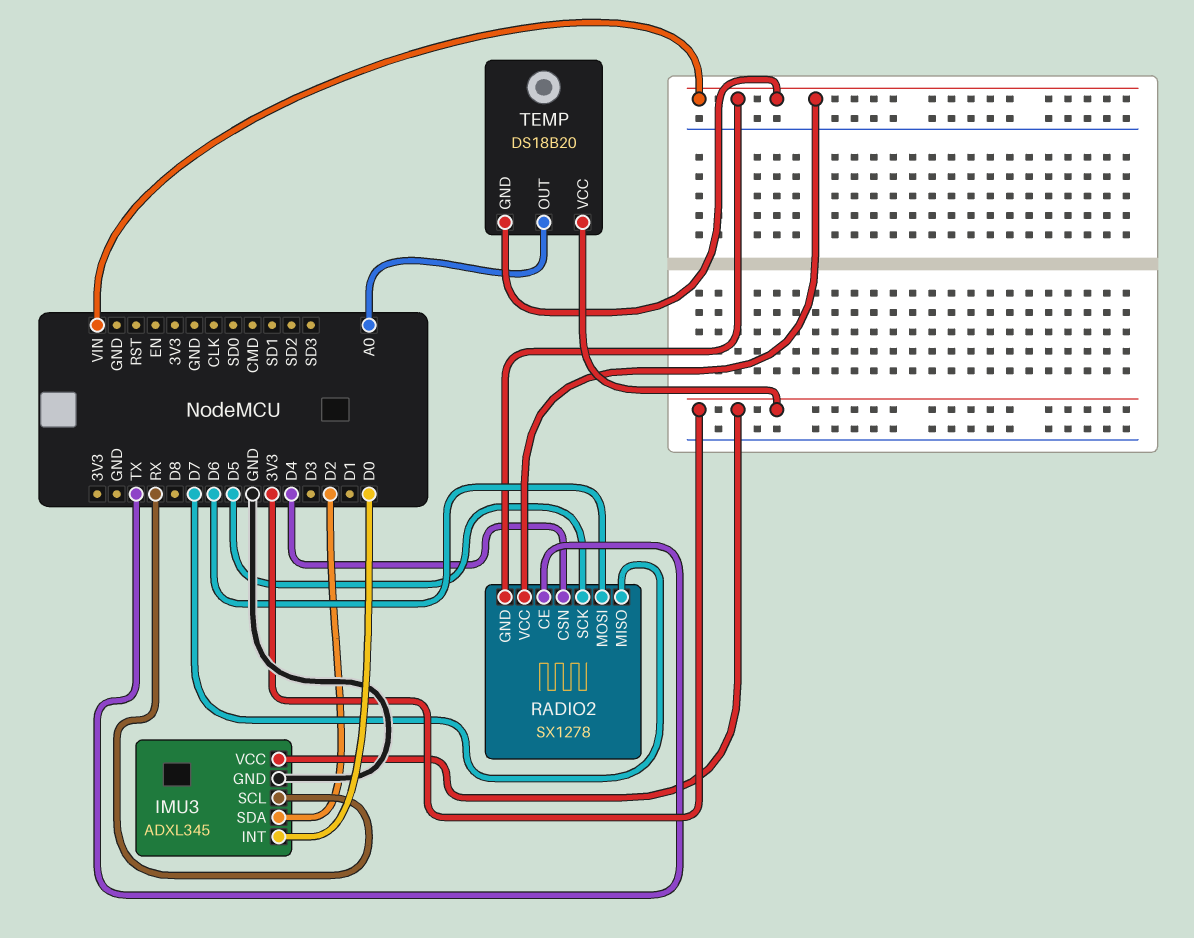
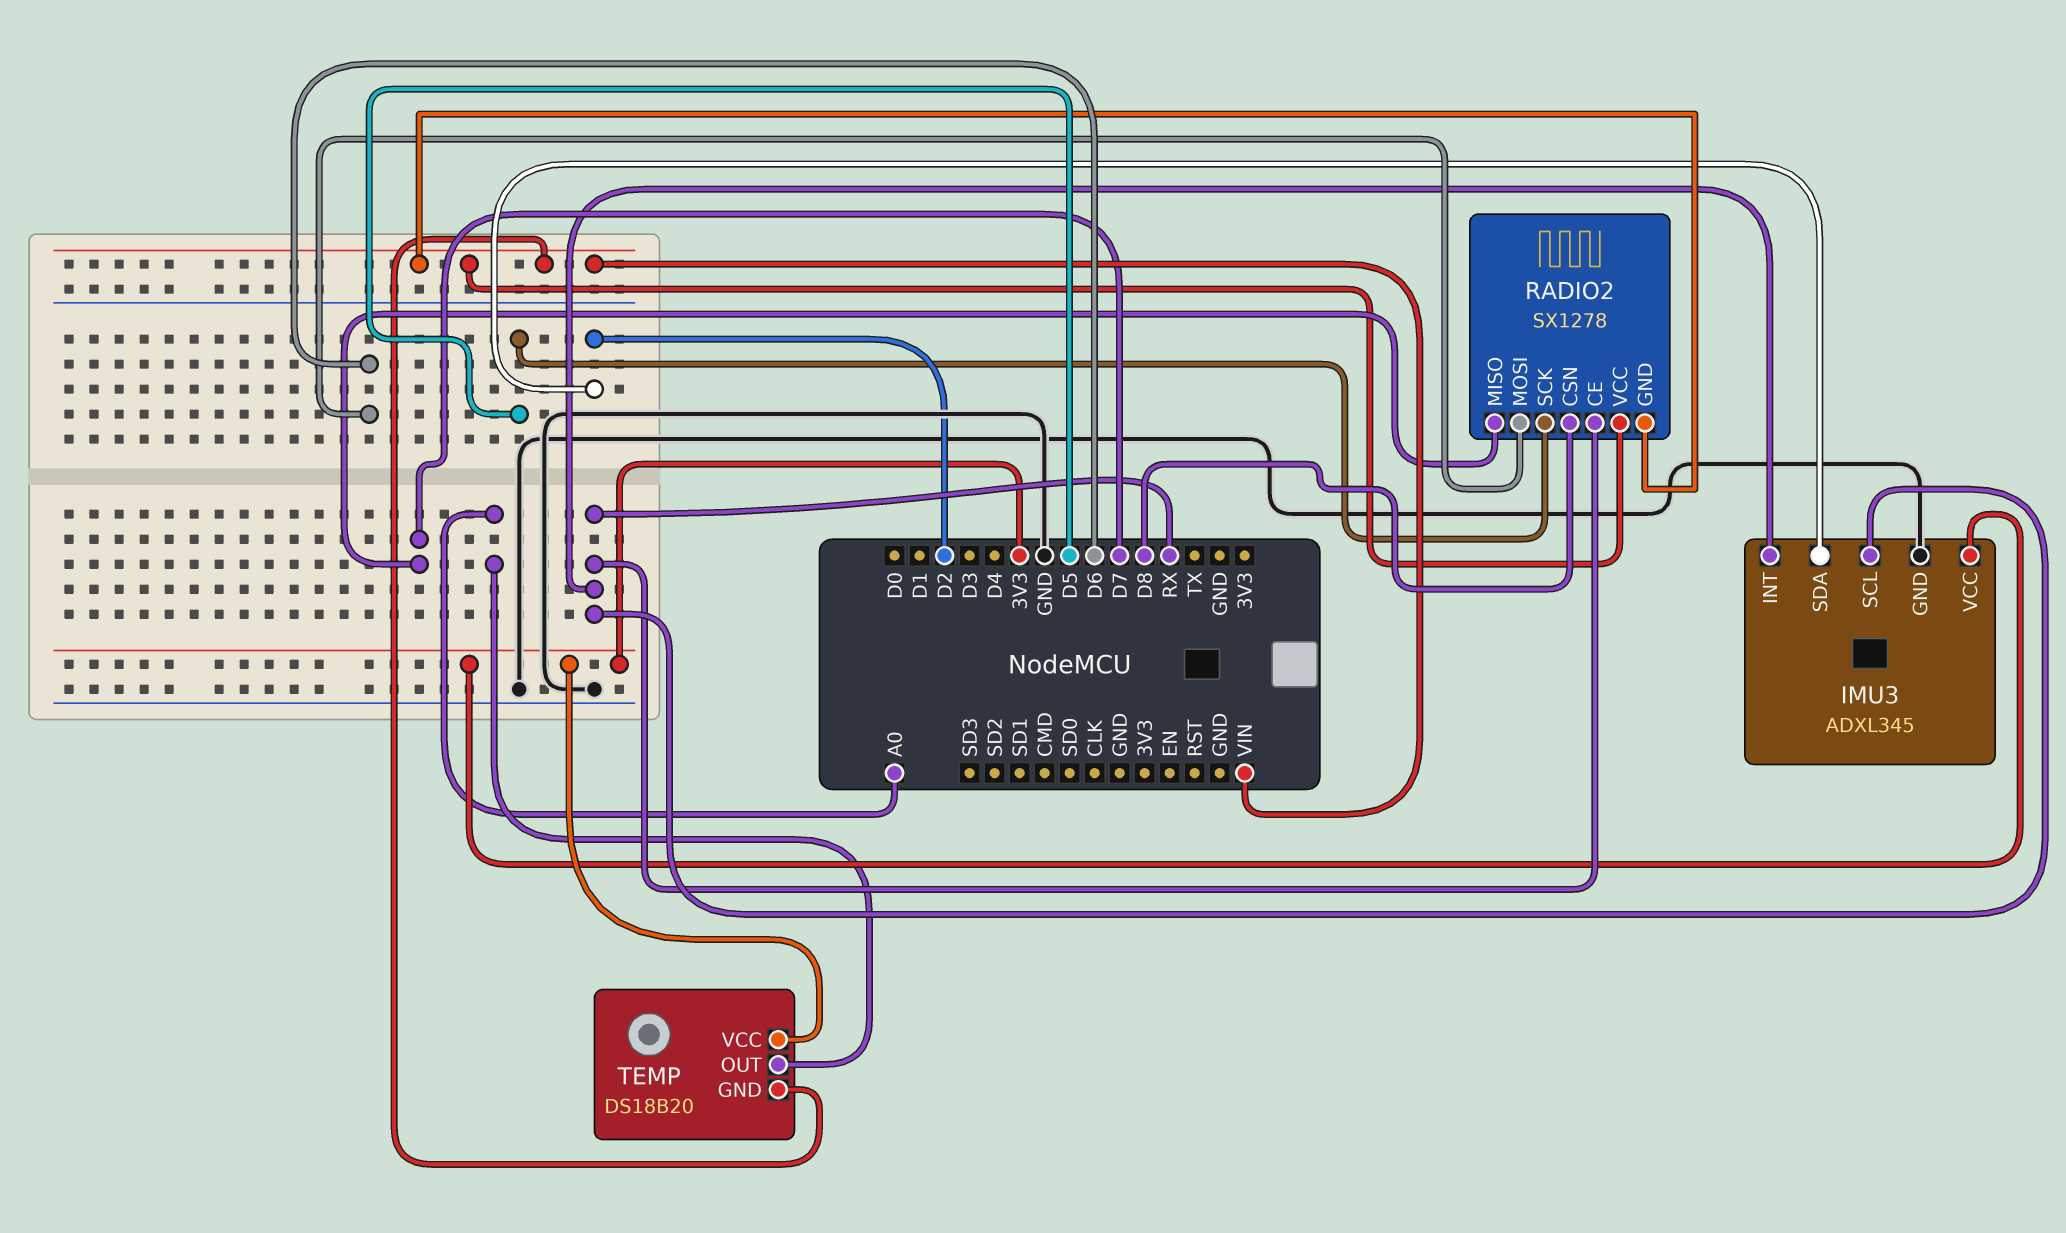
IMU3 pin INT: D0 -> RX
RADIO2 pin CE: TX -> RX
RADIO2 pin CSN: D4 -> D8

